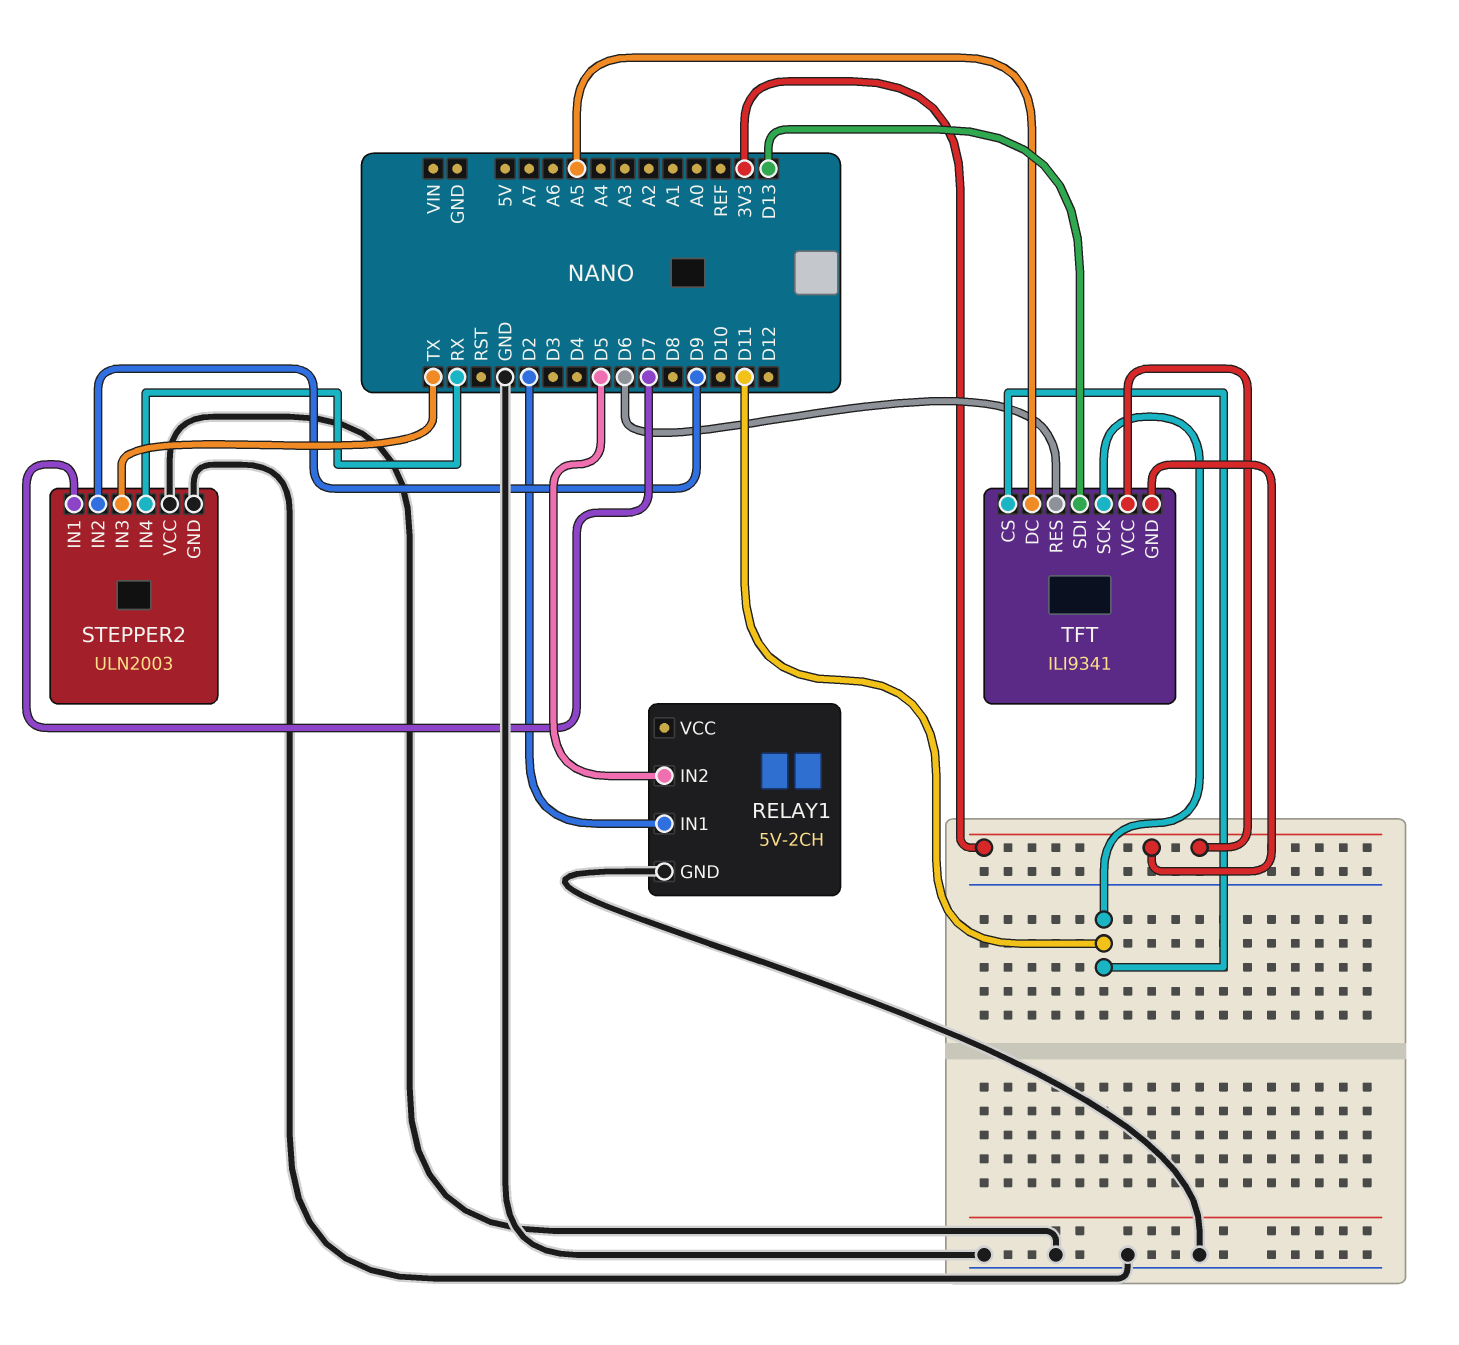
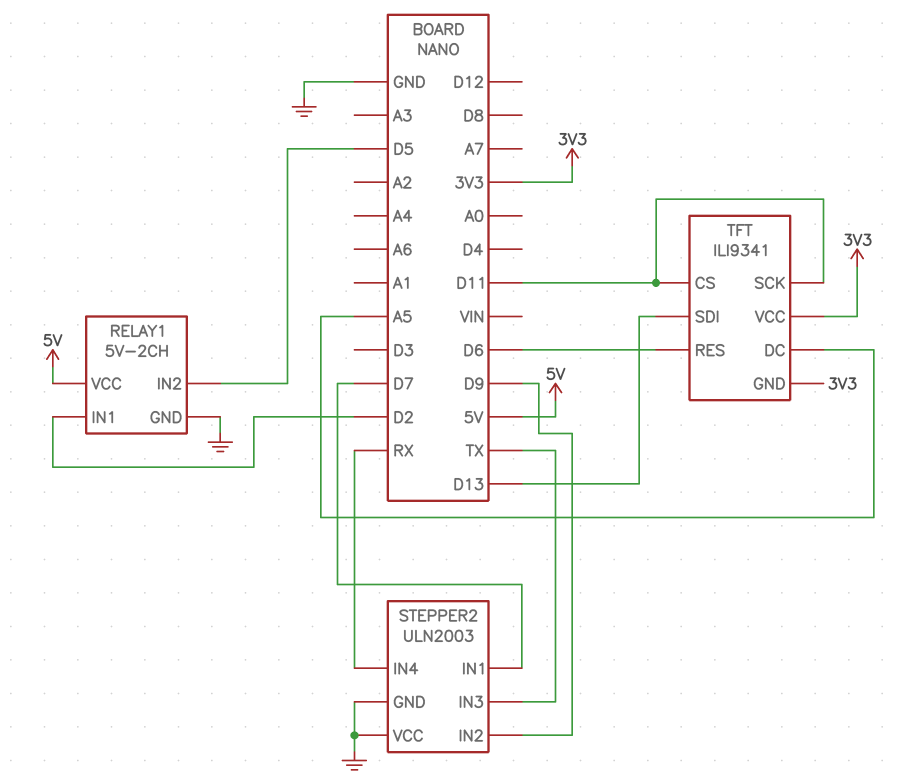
RELAY1 pin VCC: none -> 5V

